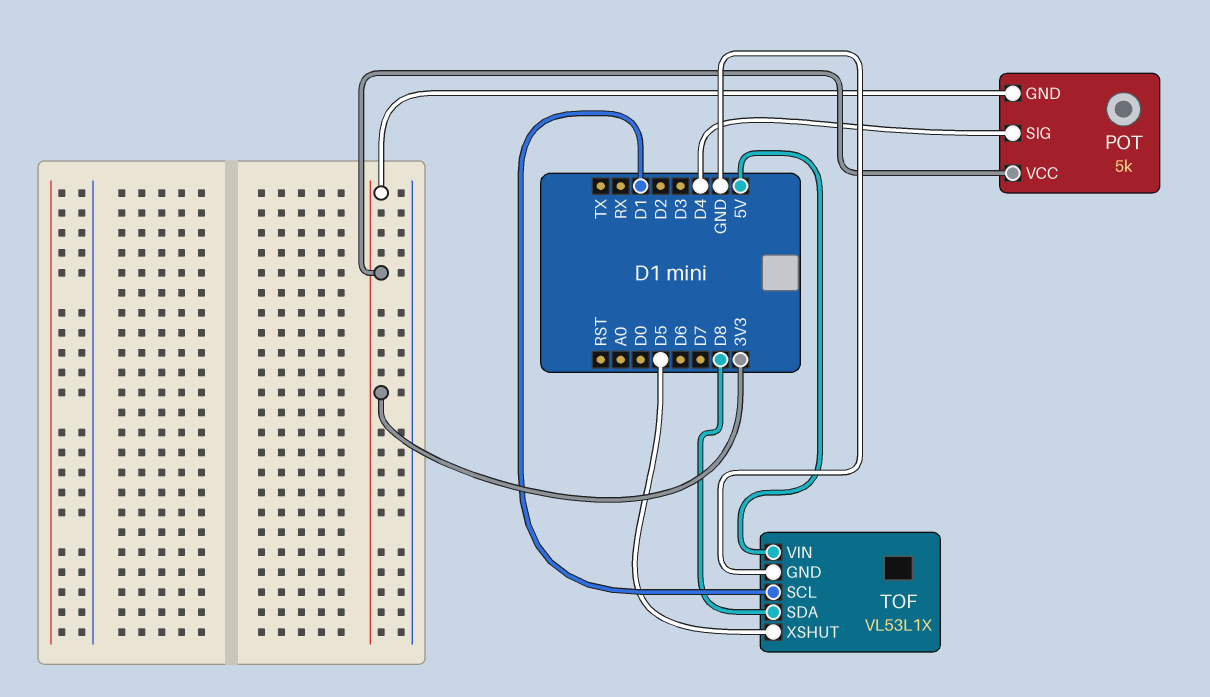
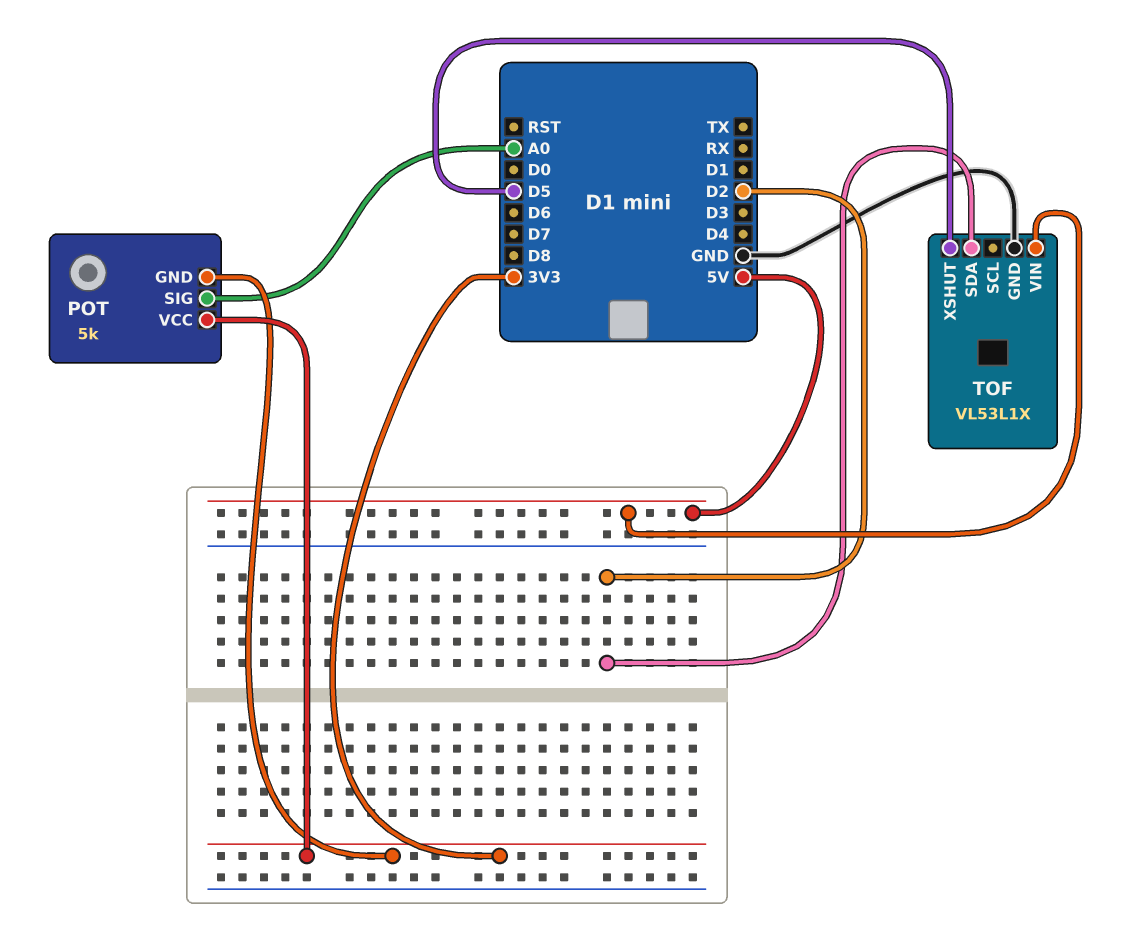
POT pin SIG: D4 -> A0
TOF pin SCL: D1 -> none
TOF pin SDA: D8 -> D2

